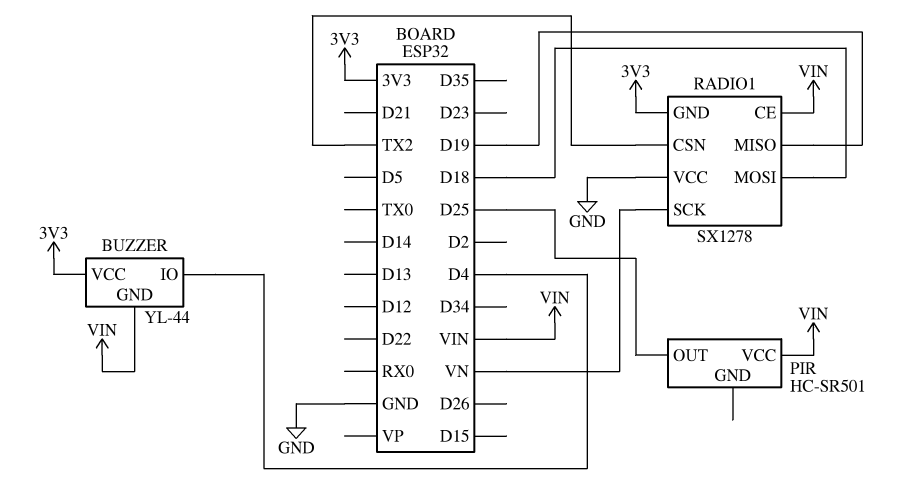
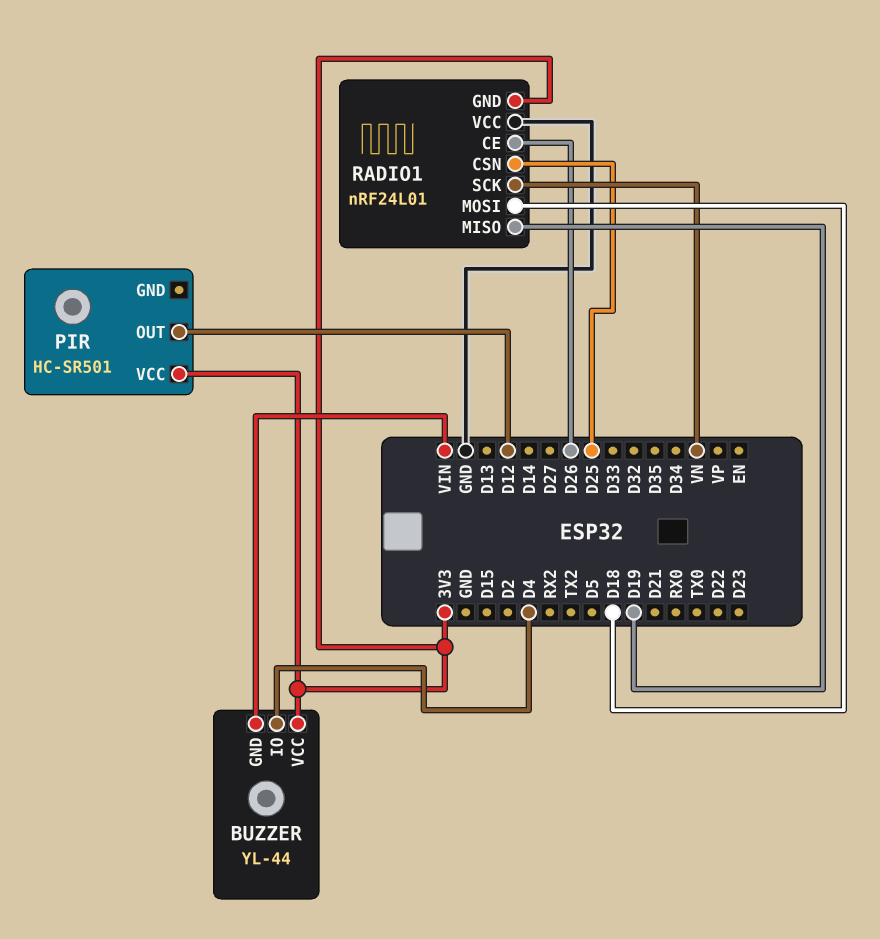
PIR pin OUT: D25 -> D12
PIR pin VCC: VIN -> 3V3
RADIO1: SX1278 -> nRF24L01
RADIO1 pin CE: VIN -> D26
RADIO1 pin CSN: TX2 -> D25

